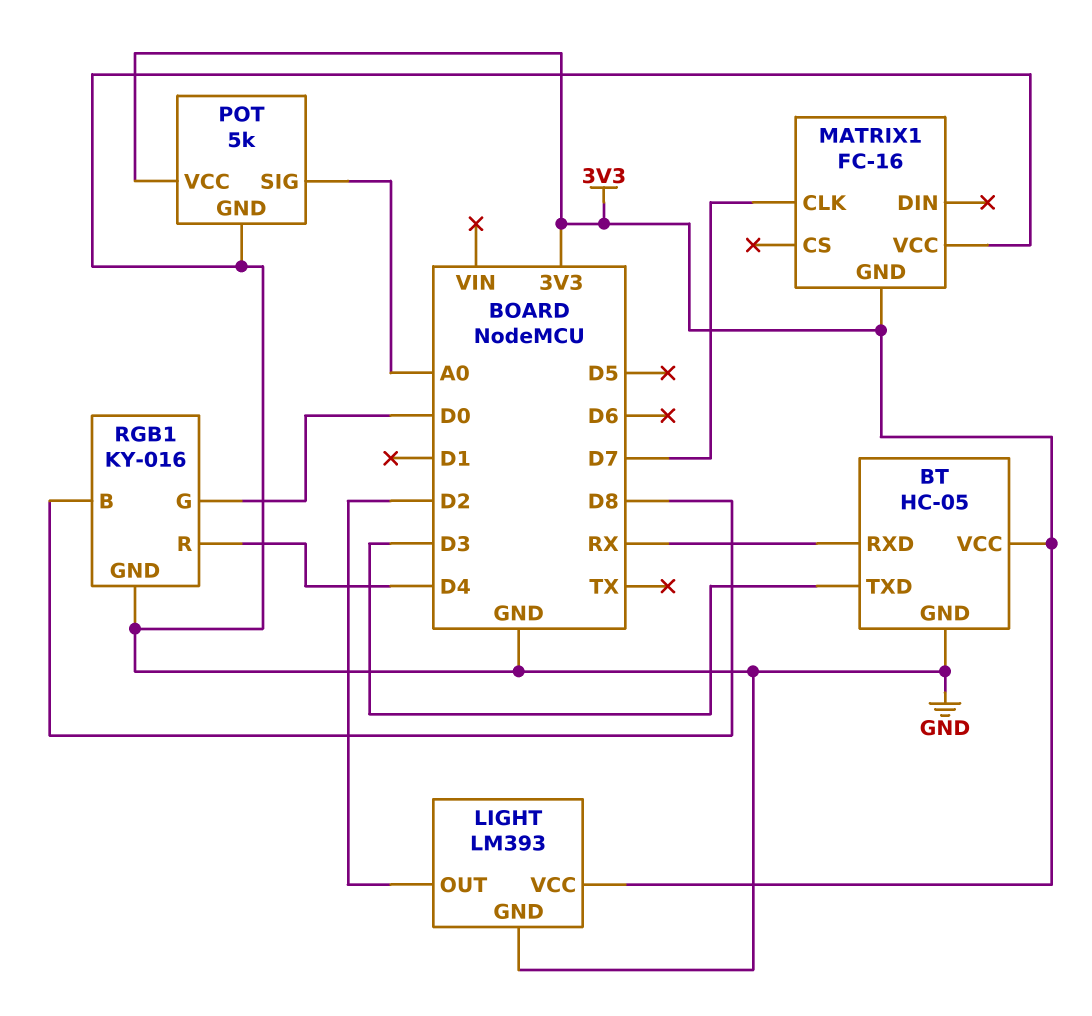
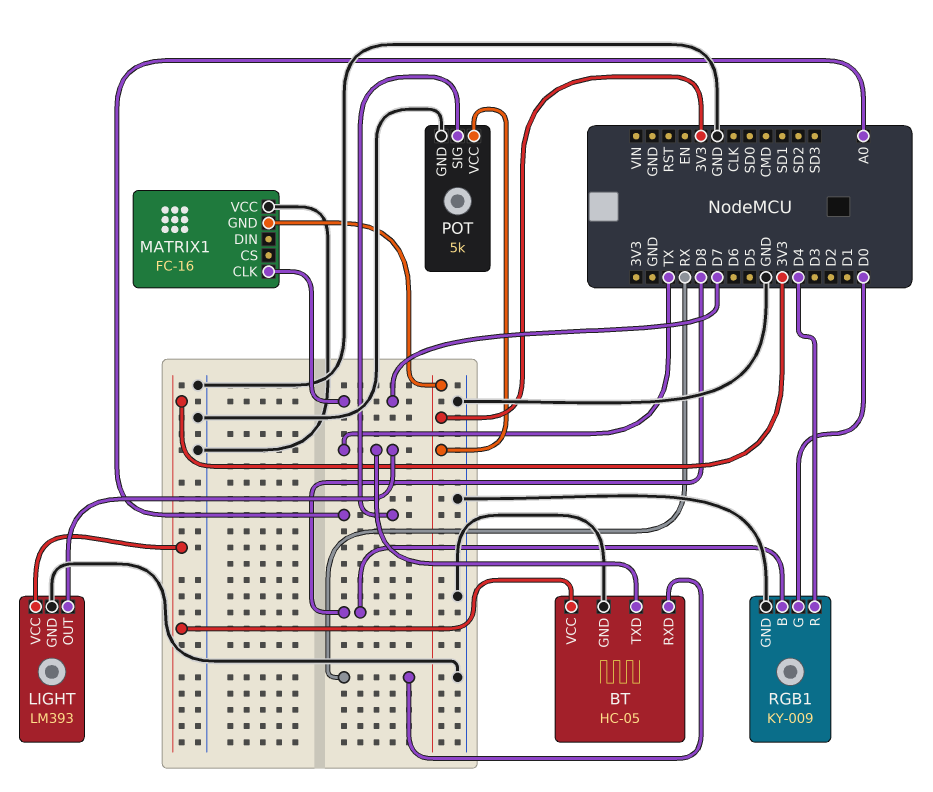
BT pin TXD: D3 -> TX
LIGHT pin OUT: D2 -> TX
RGB1: KY-016 -> KY-009

